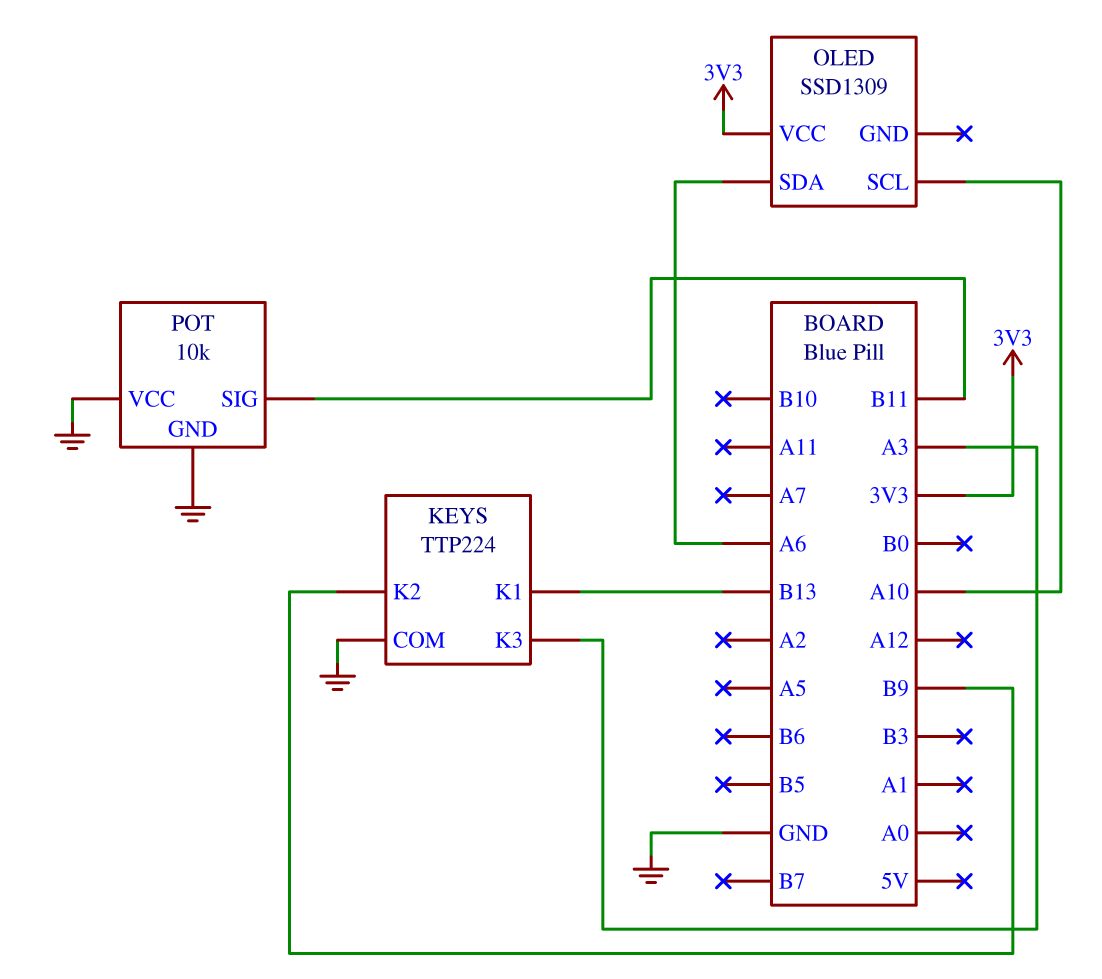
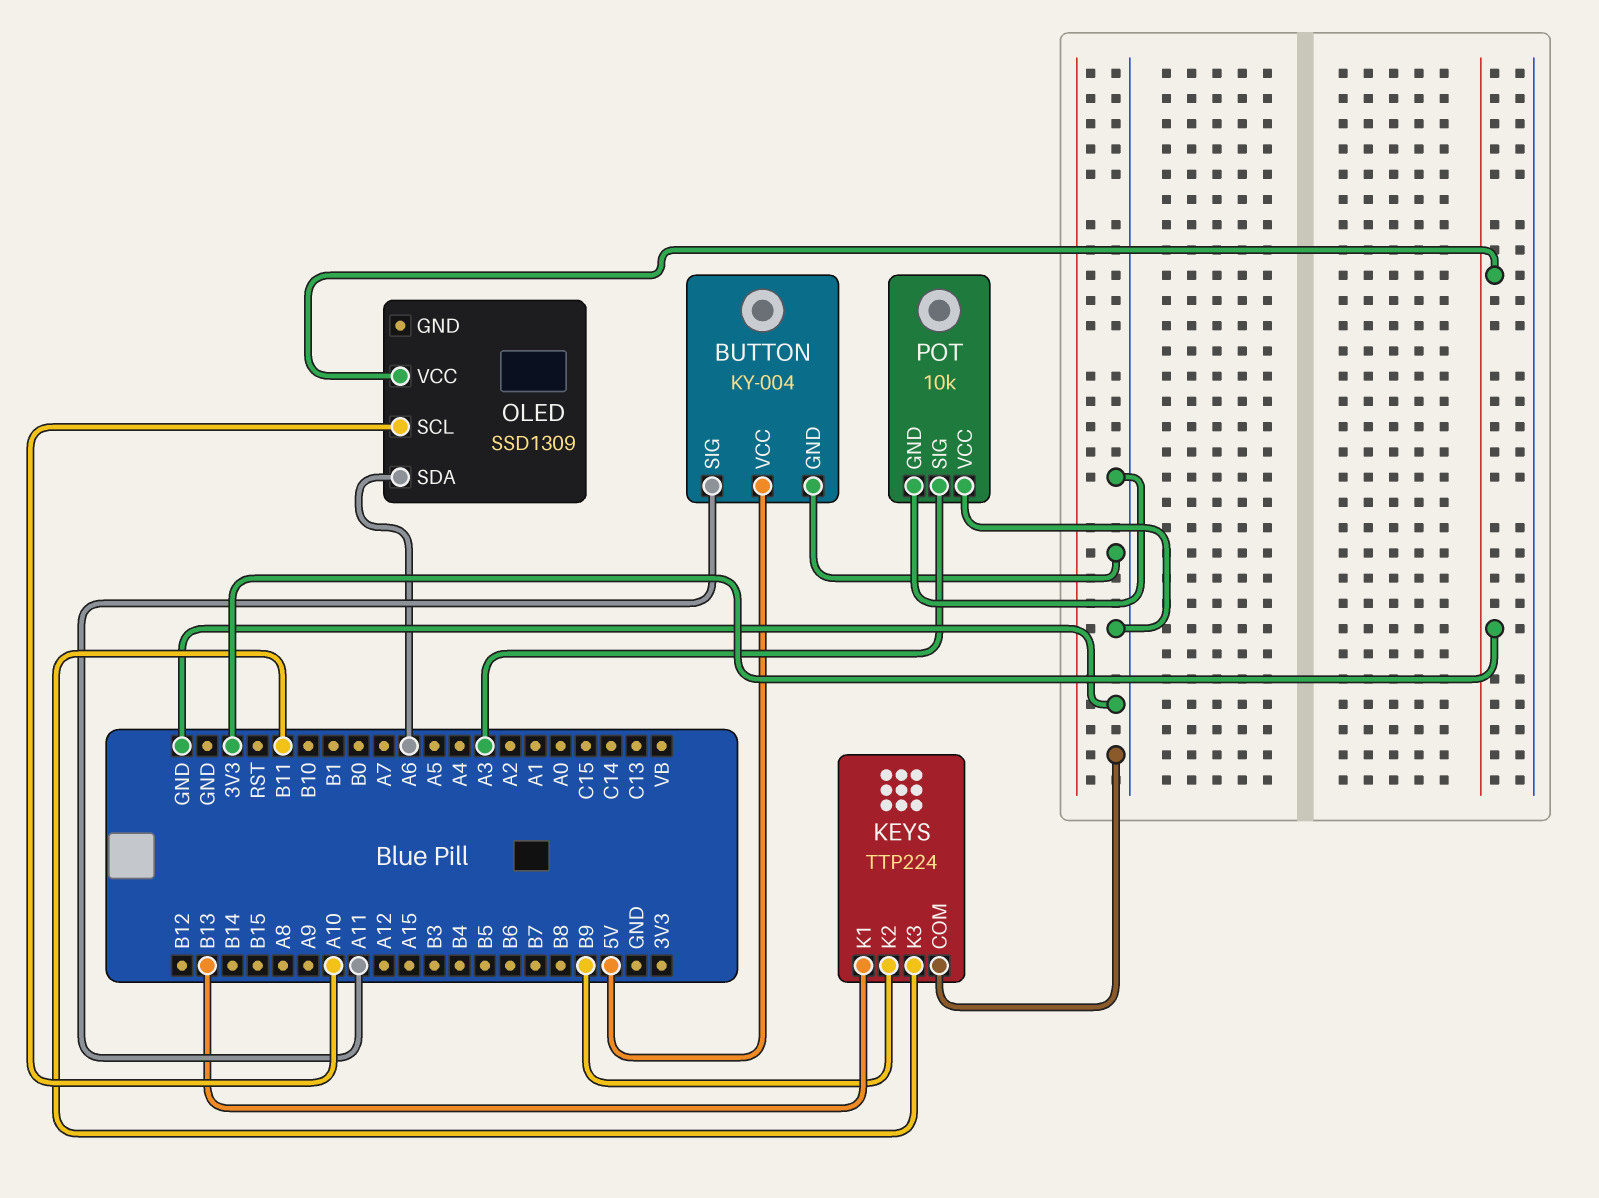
BUTTON: none -> KY-004
BUTTON pin GND: none -> GND
BUTTON pin SIG: none -> A11
BUTTON pin VCC: none -> 5V
KEYS pin K3: A3 -> B11
POT pin SIG: B11 -> A3

